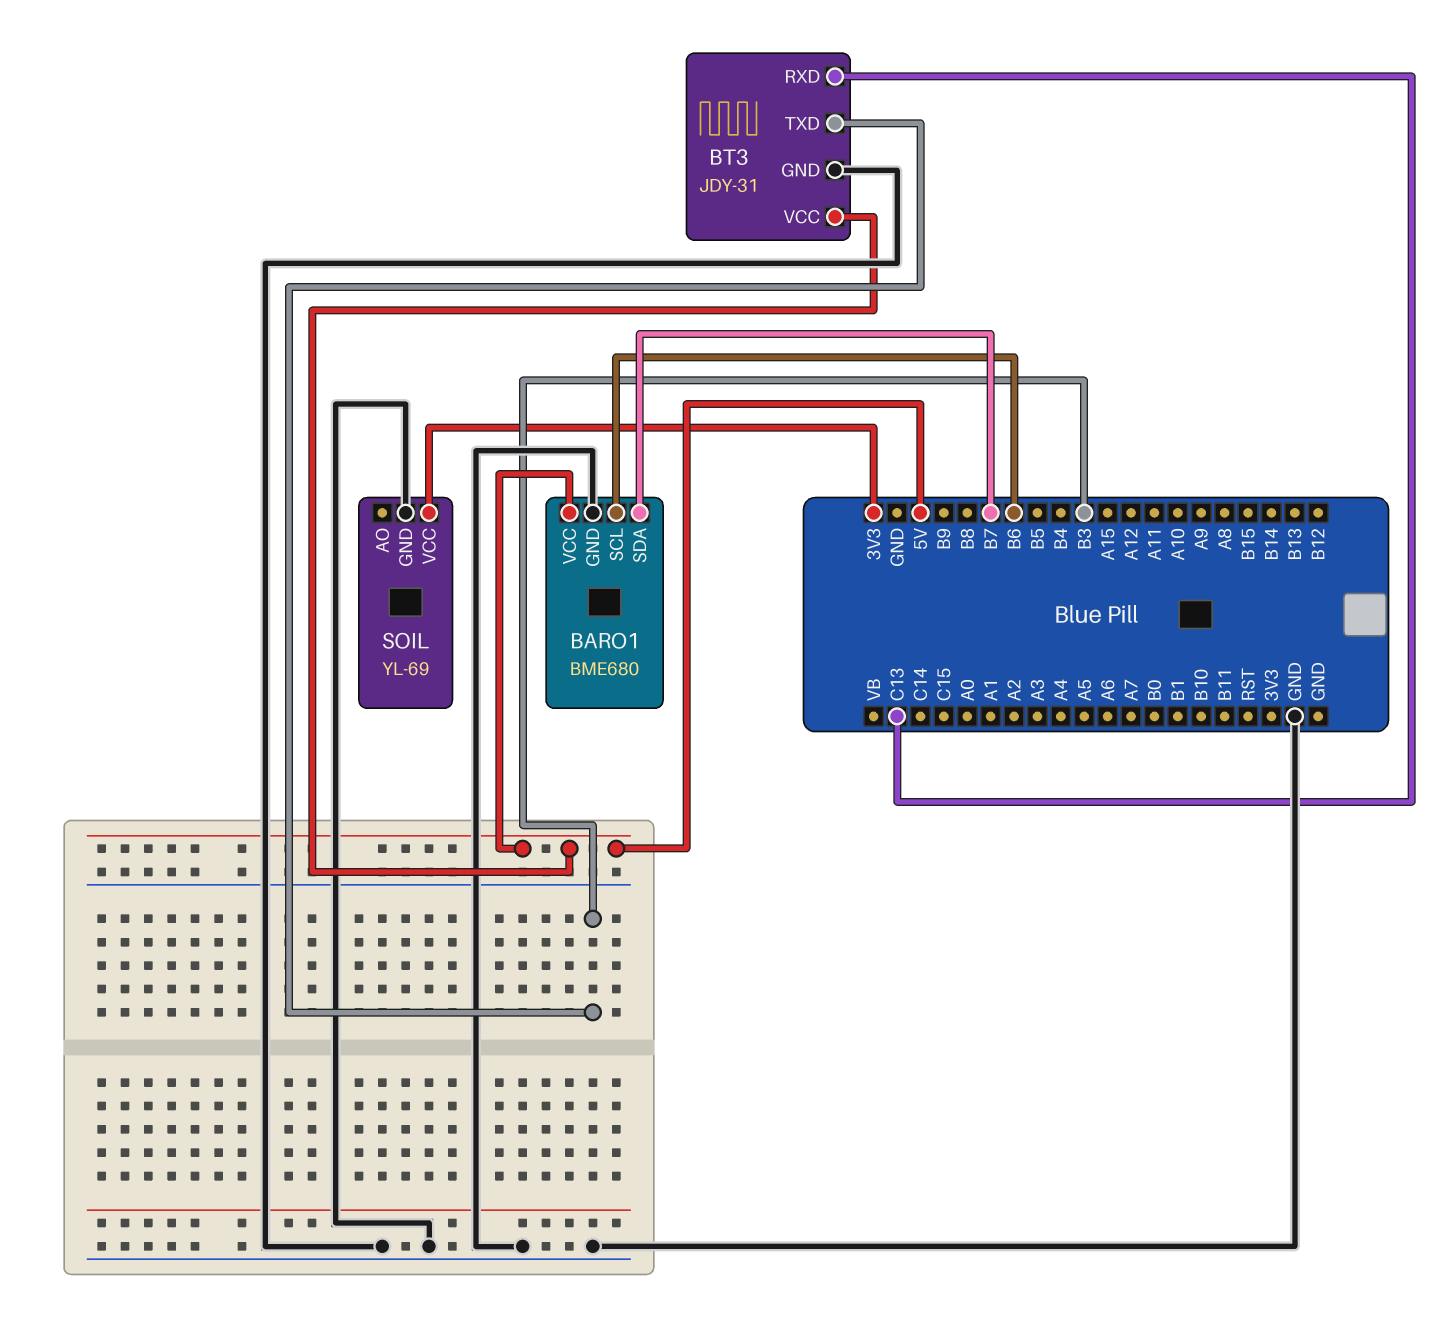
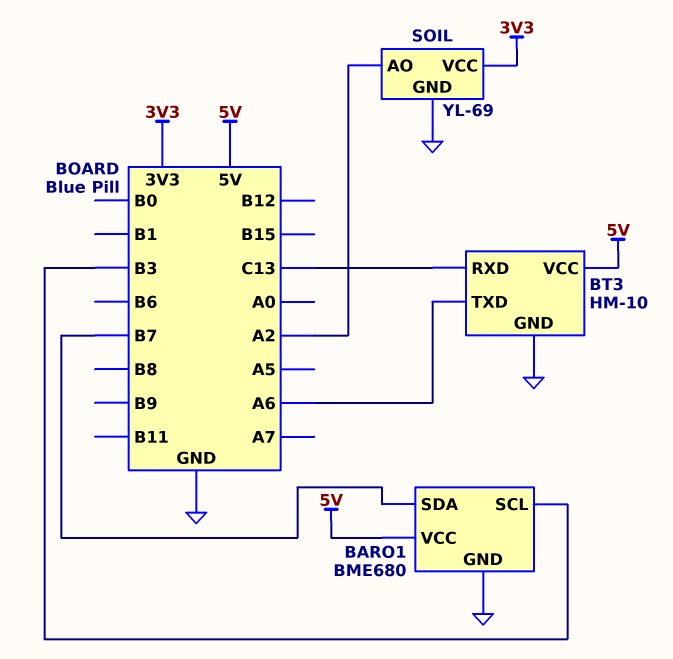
BARO1 pin SCL: B6 -> B3
BT3: JDY-31 -> HM-10
BT3 pin TXD: B3 -> A6
SOIL pin AO: none -> A2

